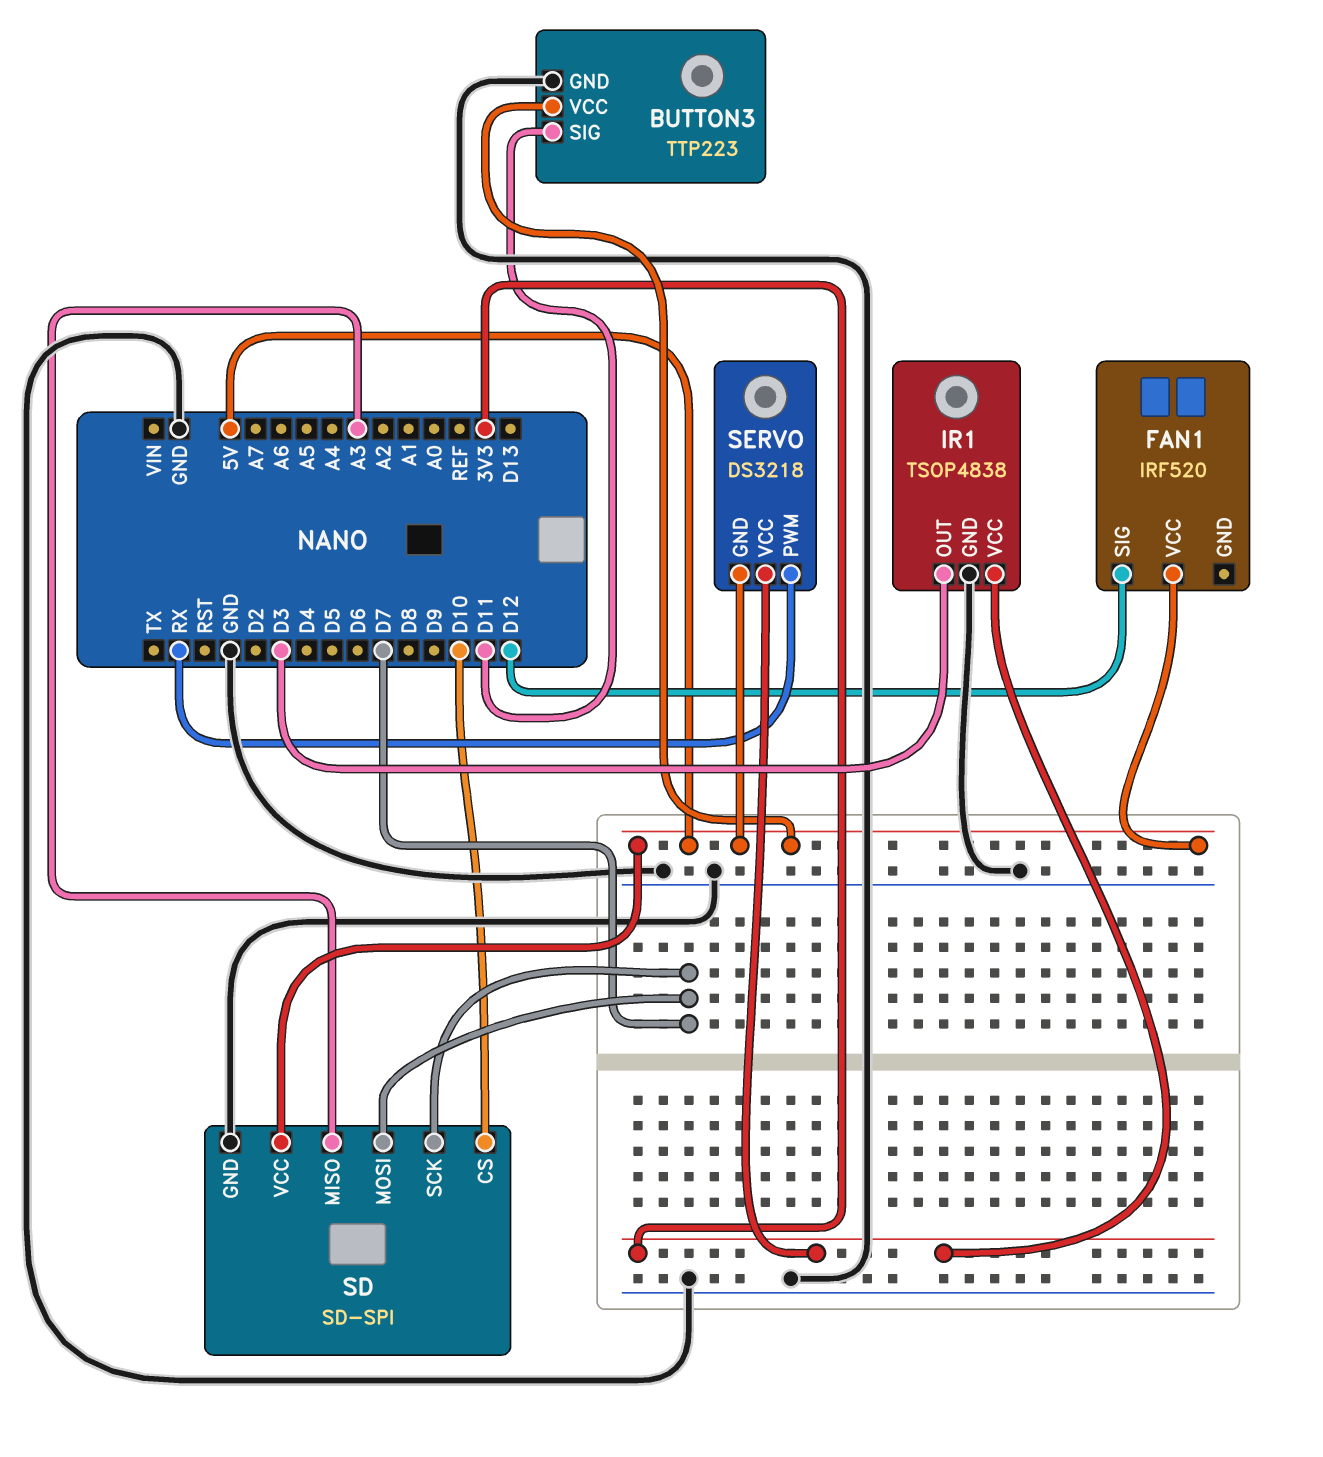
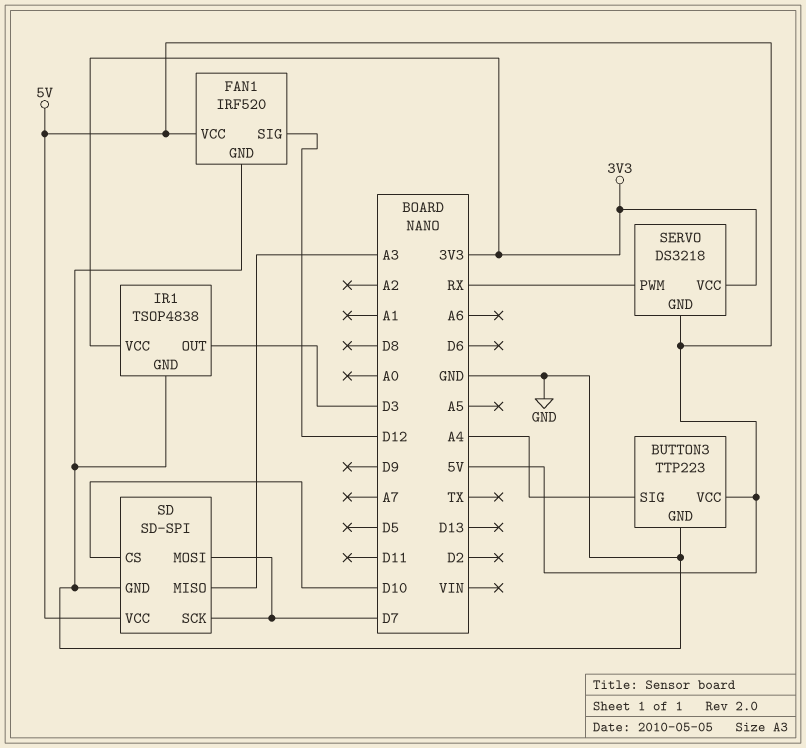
BUTTON3 pin SIG: D11 -> A4
FAN1 pin GND: none -> GND

